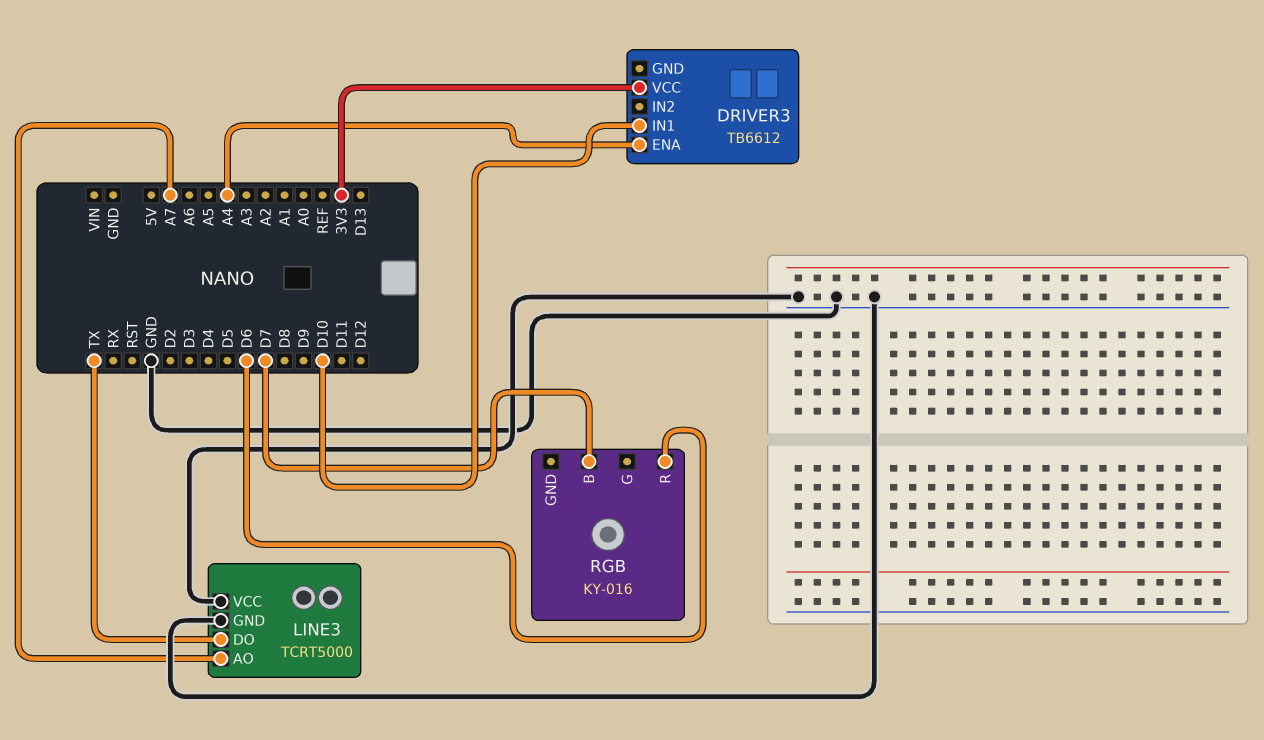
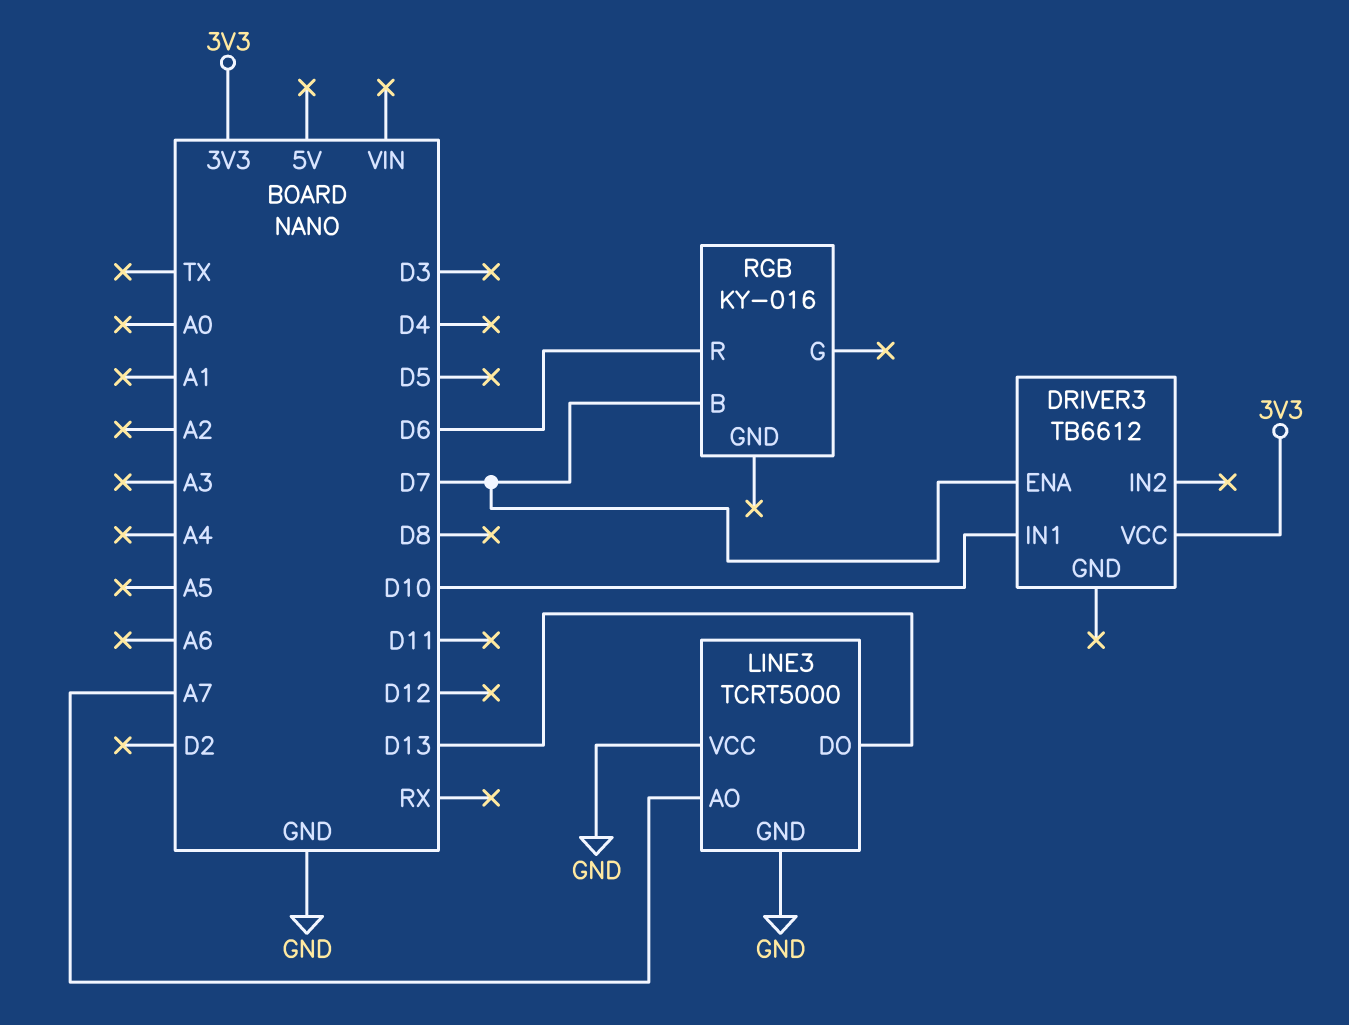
DRIVER3 pin ENA: A4 -> D7
LINE3 pin DO: TX -> D13

